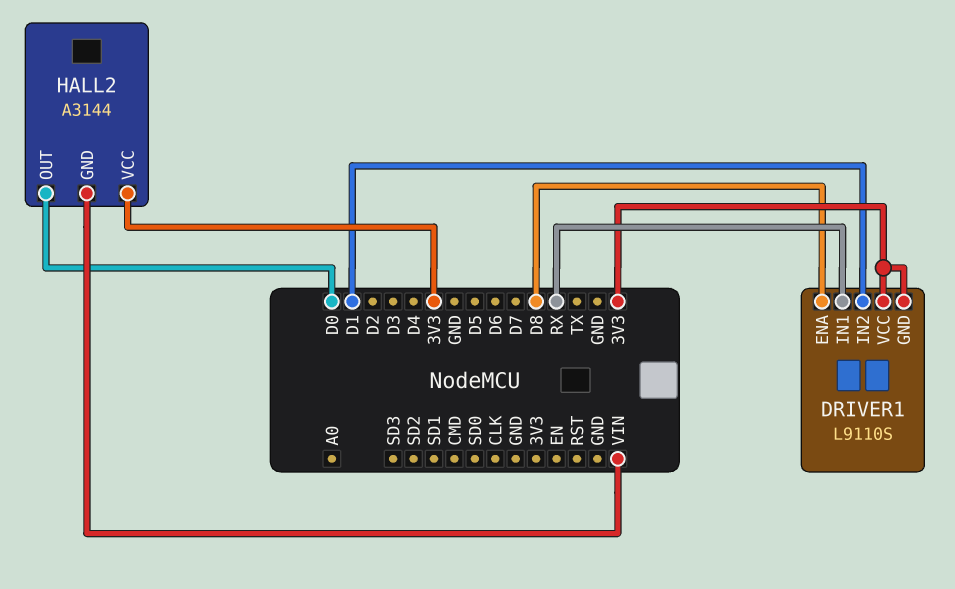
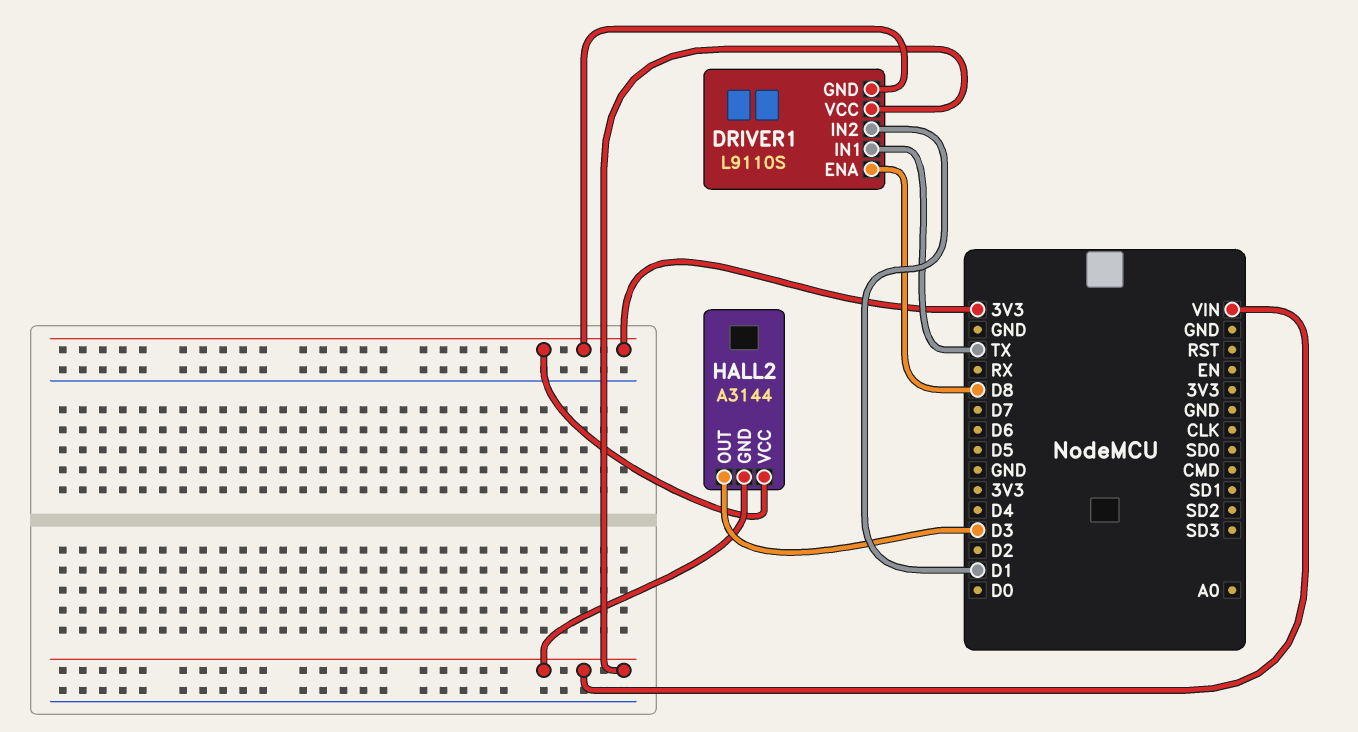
DRIVER1 pin IN1: RX -> TX
DRIVER1 pin VCC: 3V3 -> VIN
HALL2 pin OUT: D0 -> D3

